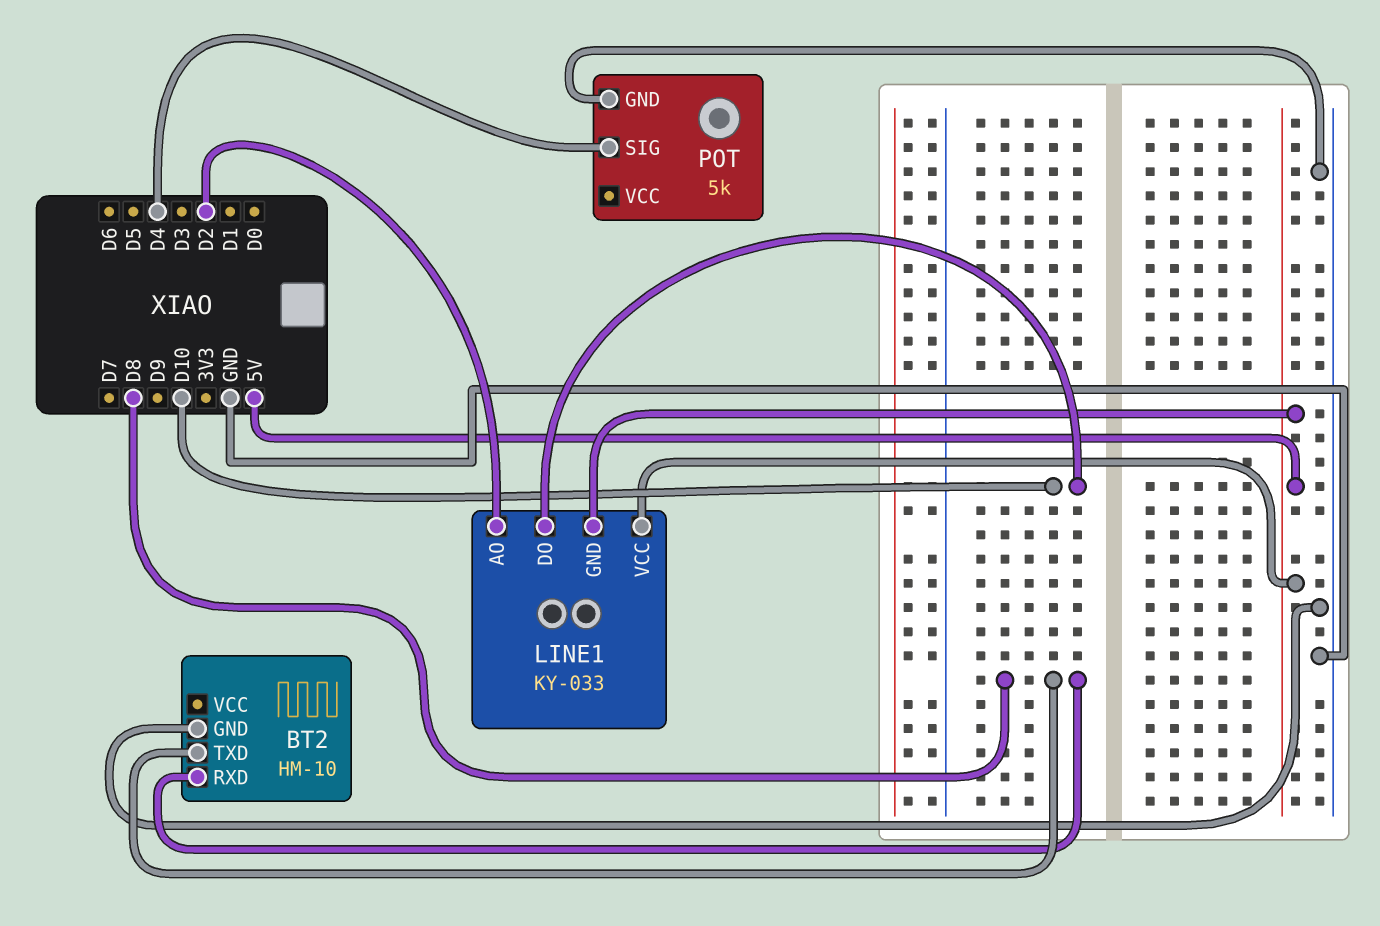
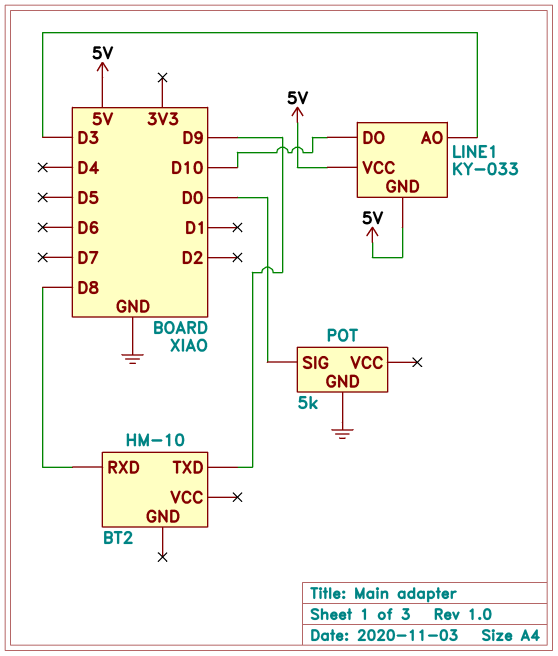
BT2 pin GND: GND -> none
BT2 pin TXD: D8 -> D9
LINE1 pin AO: D2 -> D3
POT pin SIG: D4 -> D0

